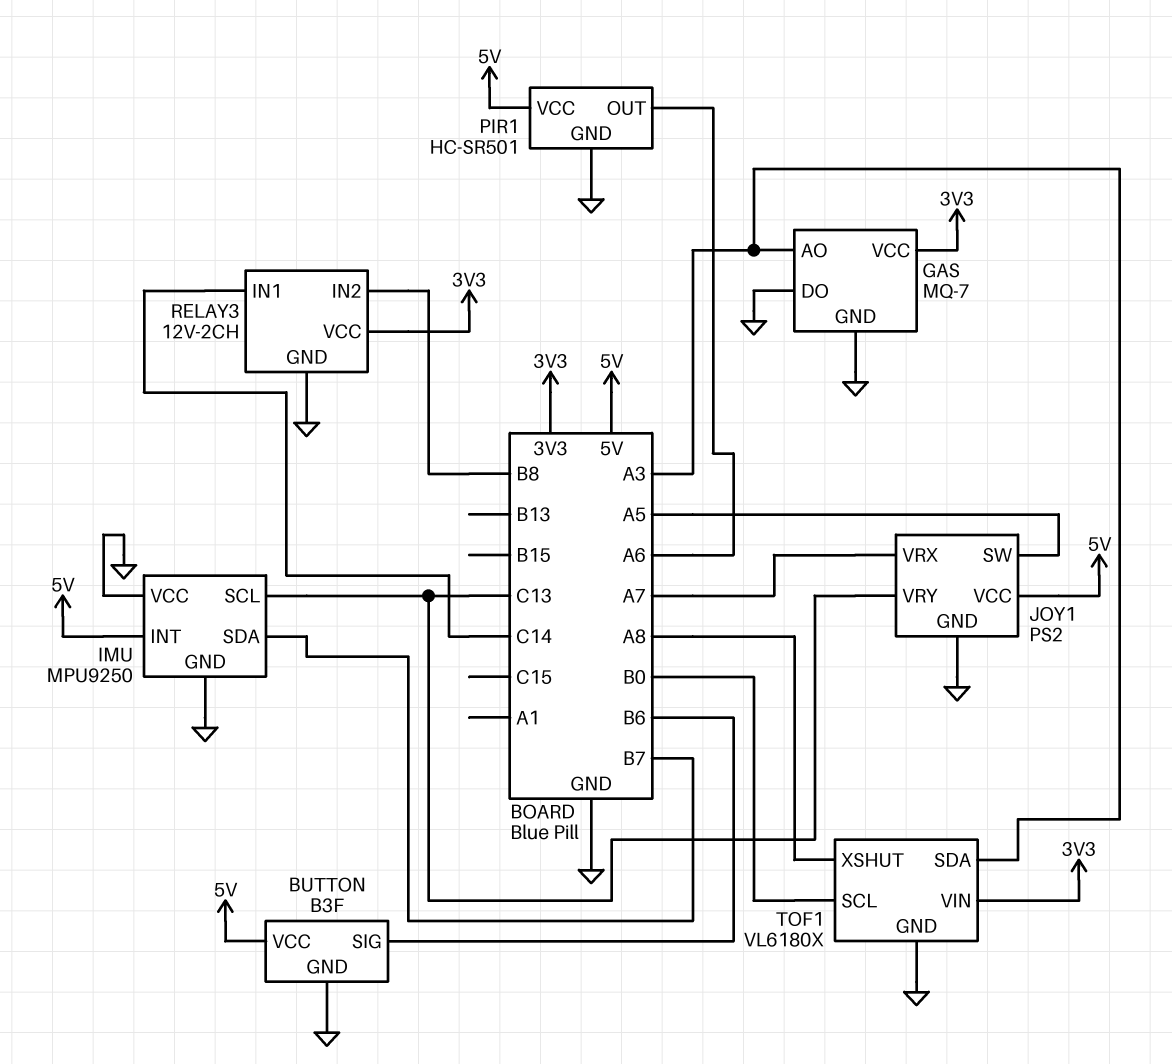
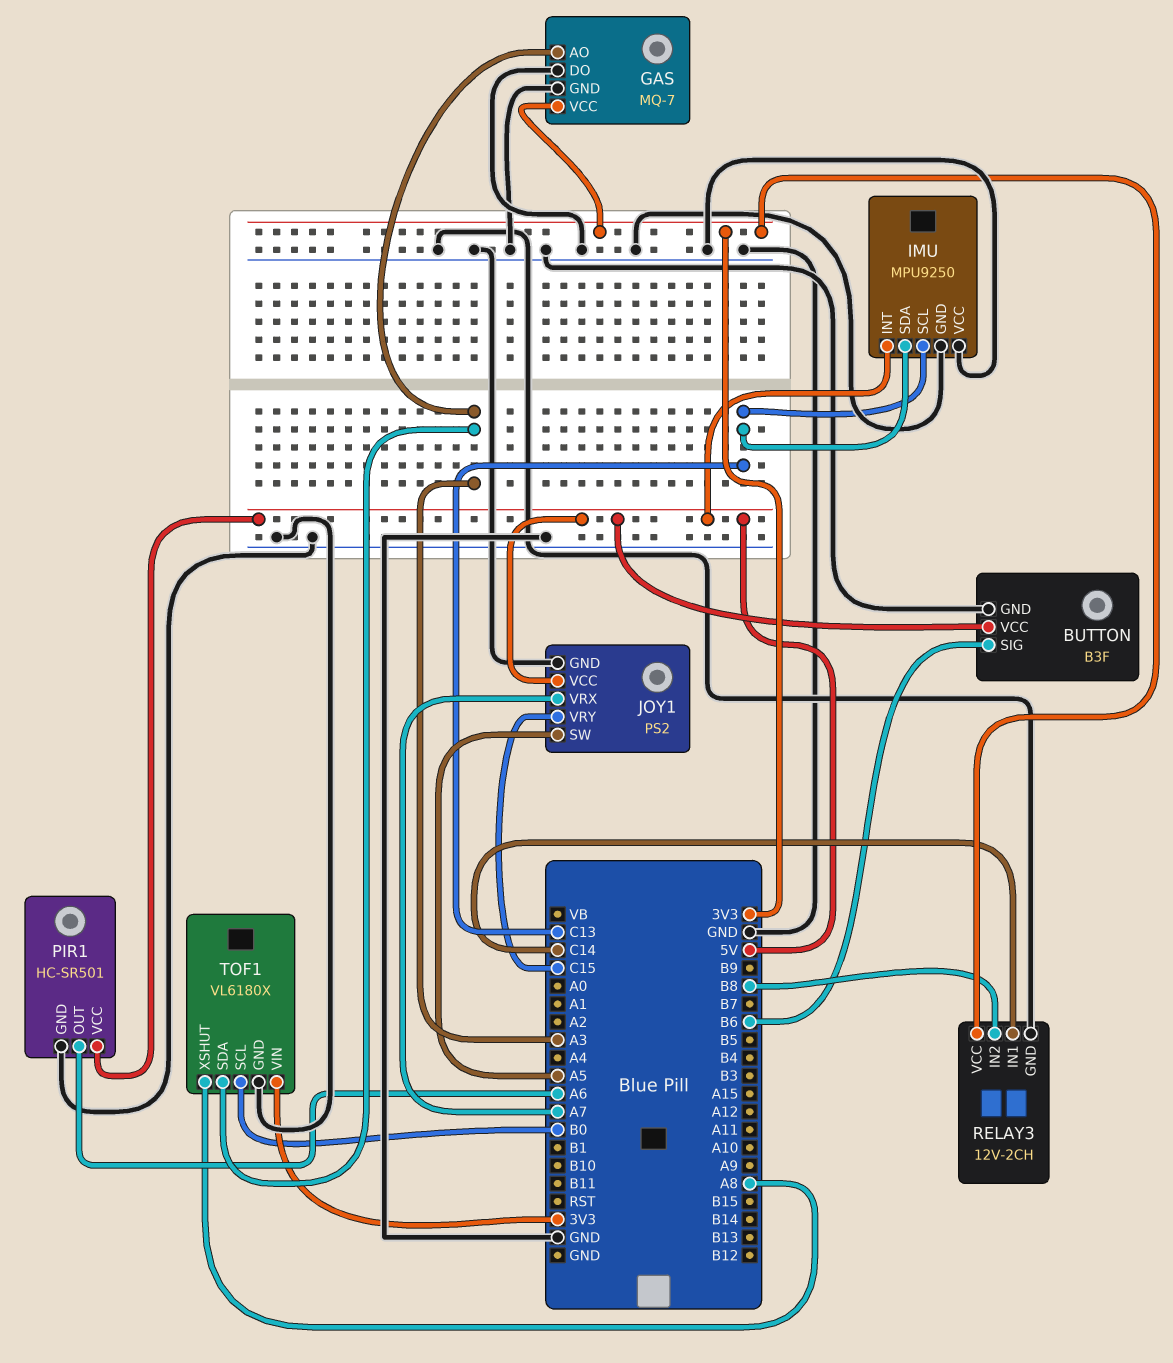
IMU pin SDA: B7 -> C13
JOY1 pin VRY: C13 -> C15

